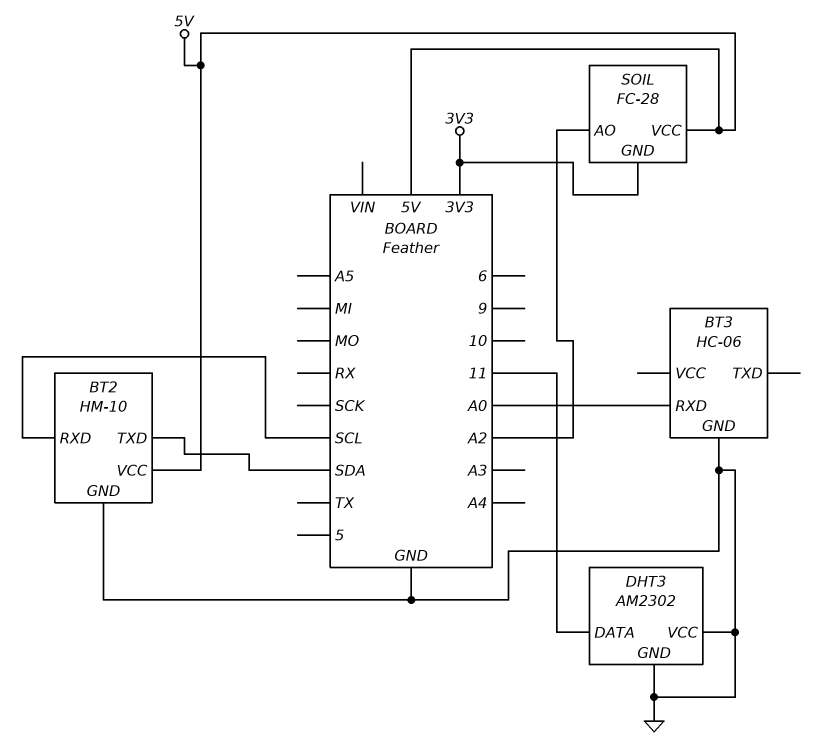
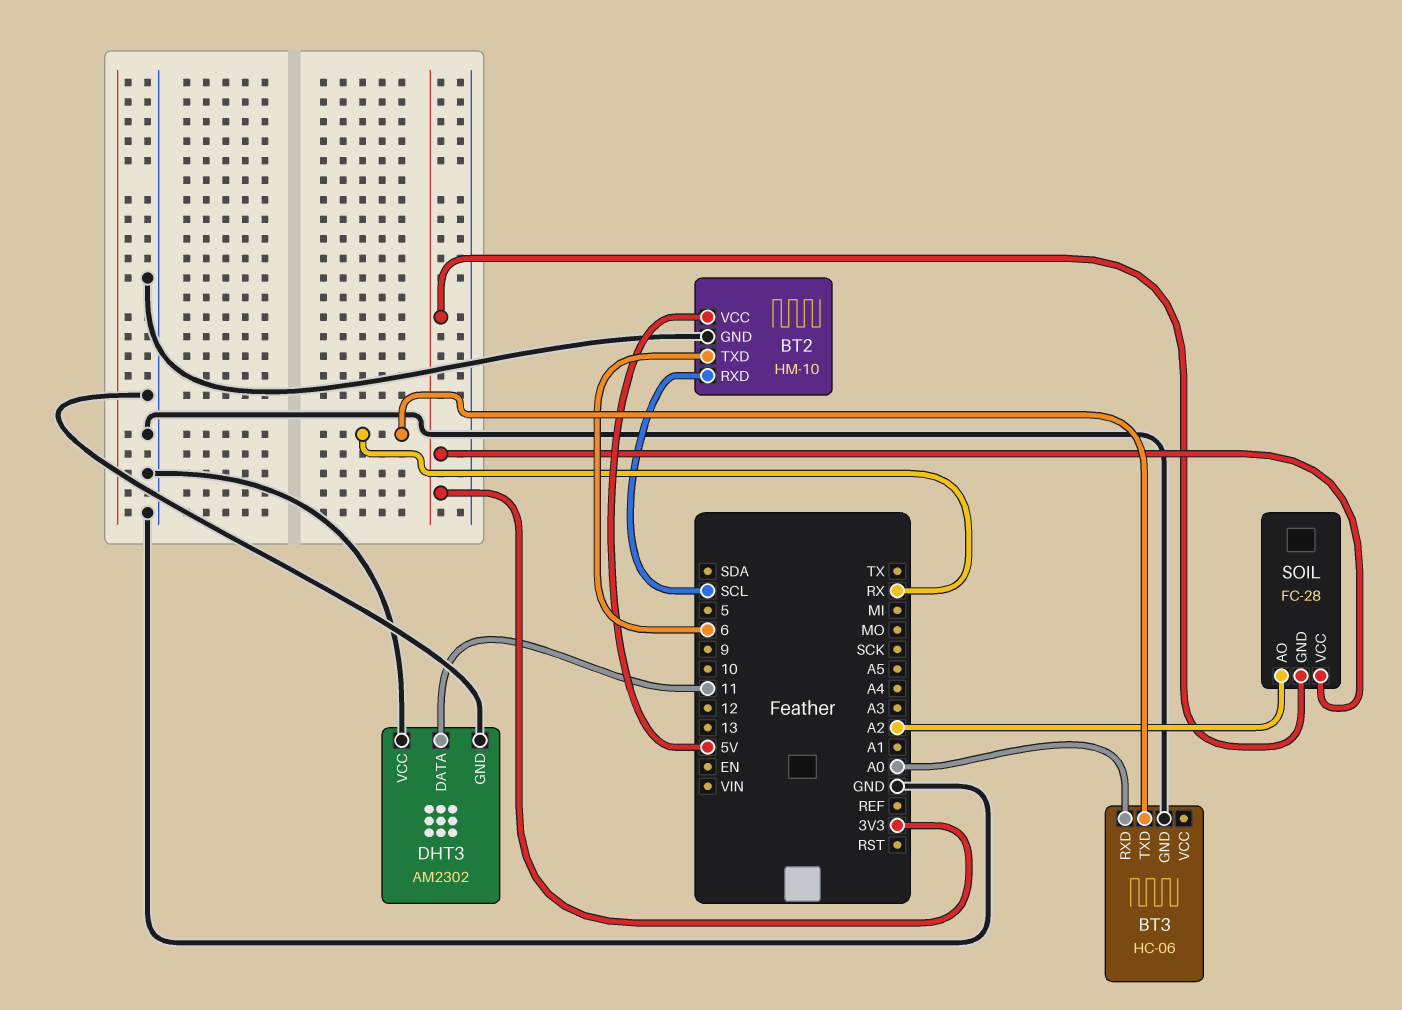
BT2 pin TXD: SDA -> 6
BT3 pin TXD: none -> RX
SOIL pin VCC: 5V -> 3V3

